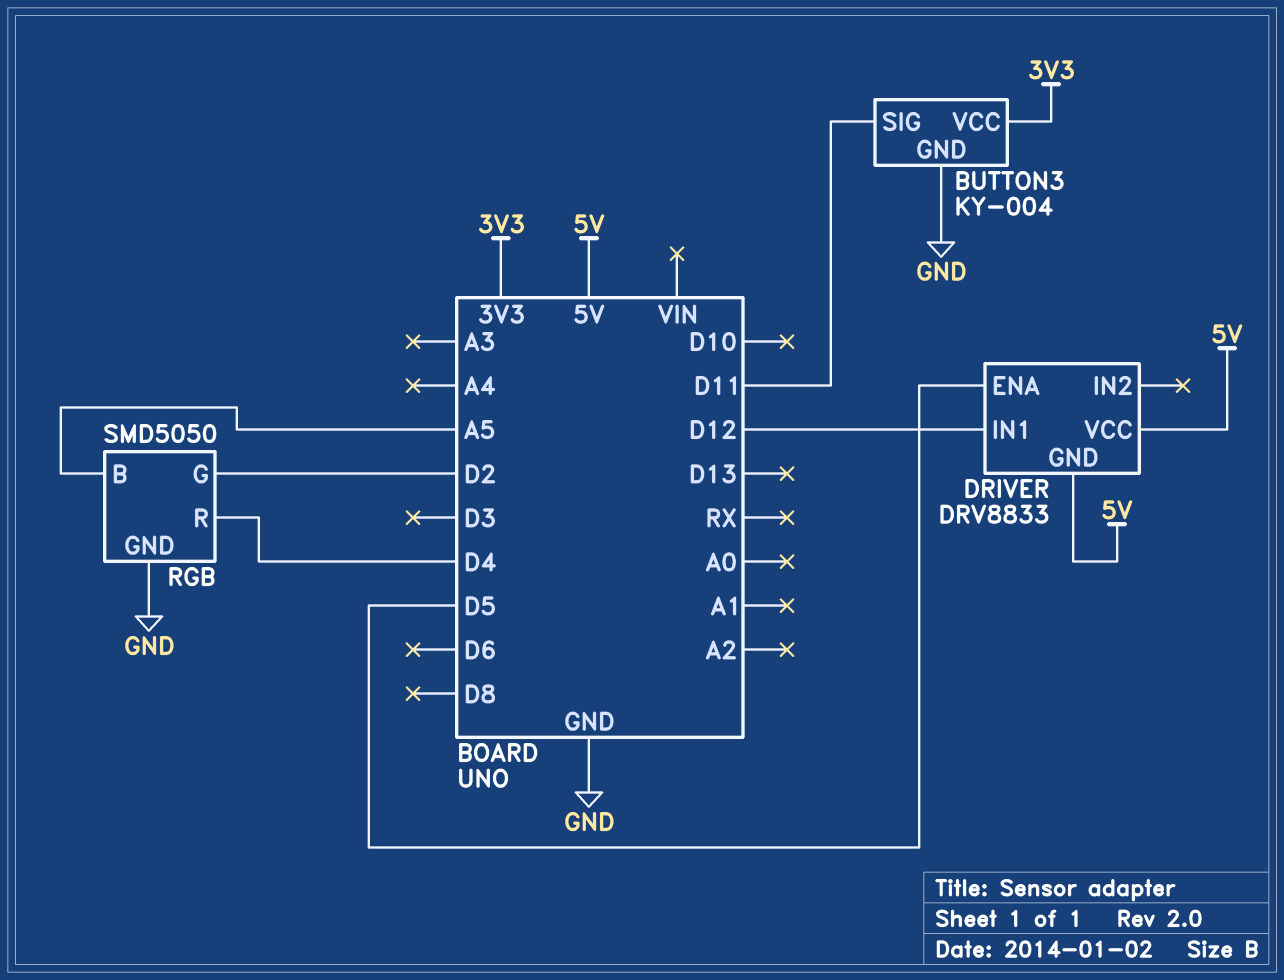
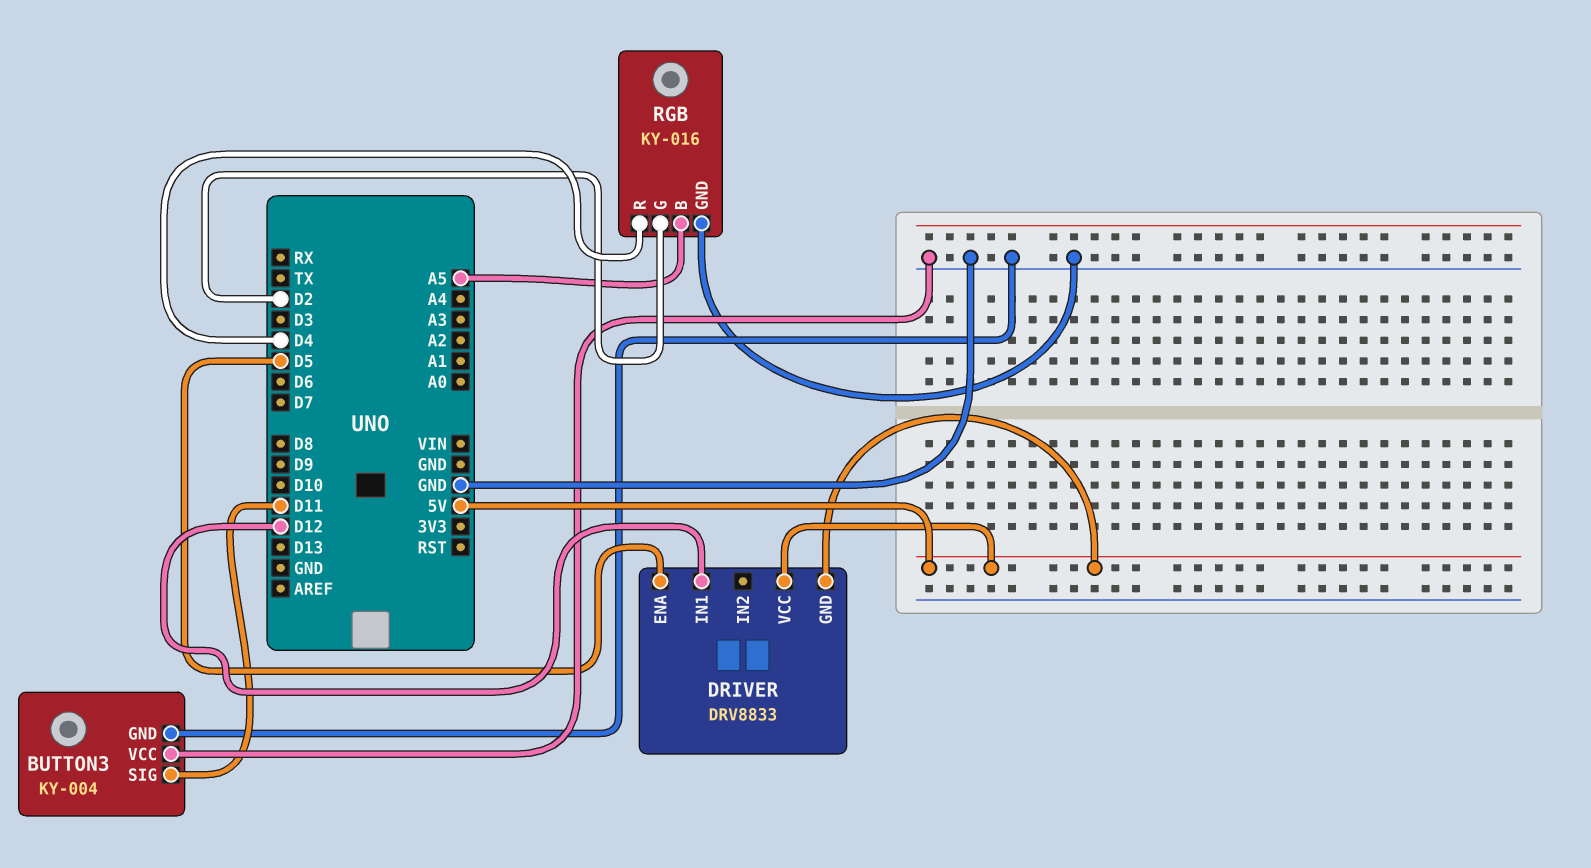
BUTTON3 pin VCC: 3V3 -> GND
RGB: SMD5050 -> KY-016

